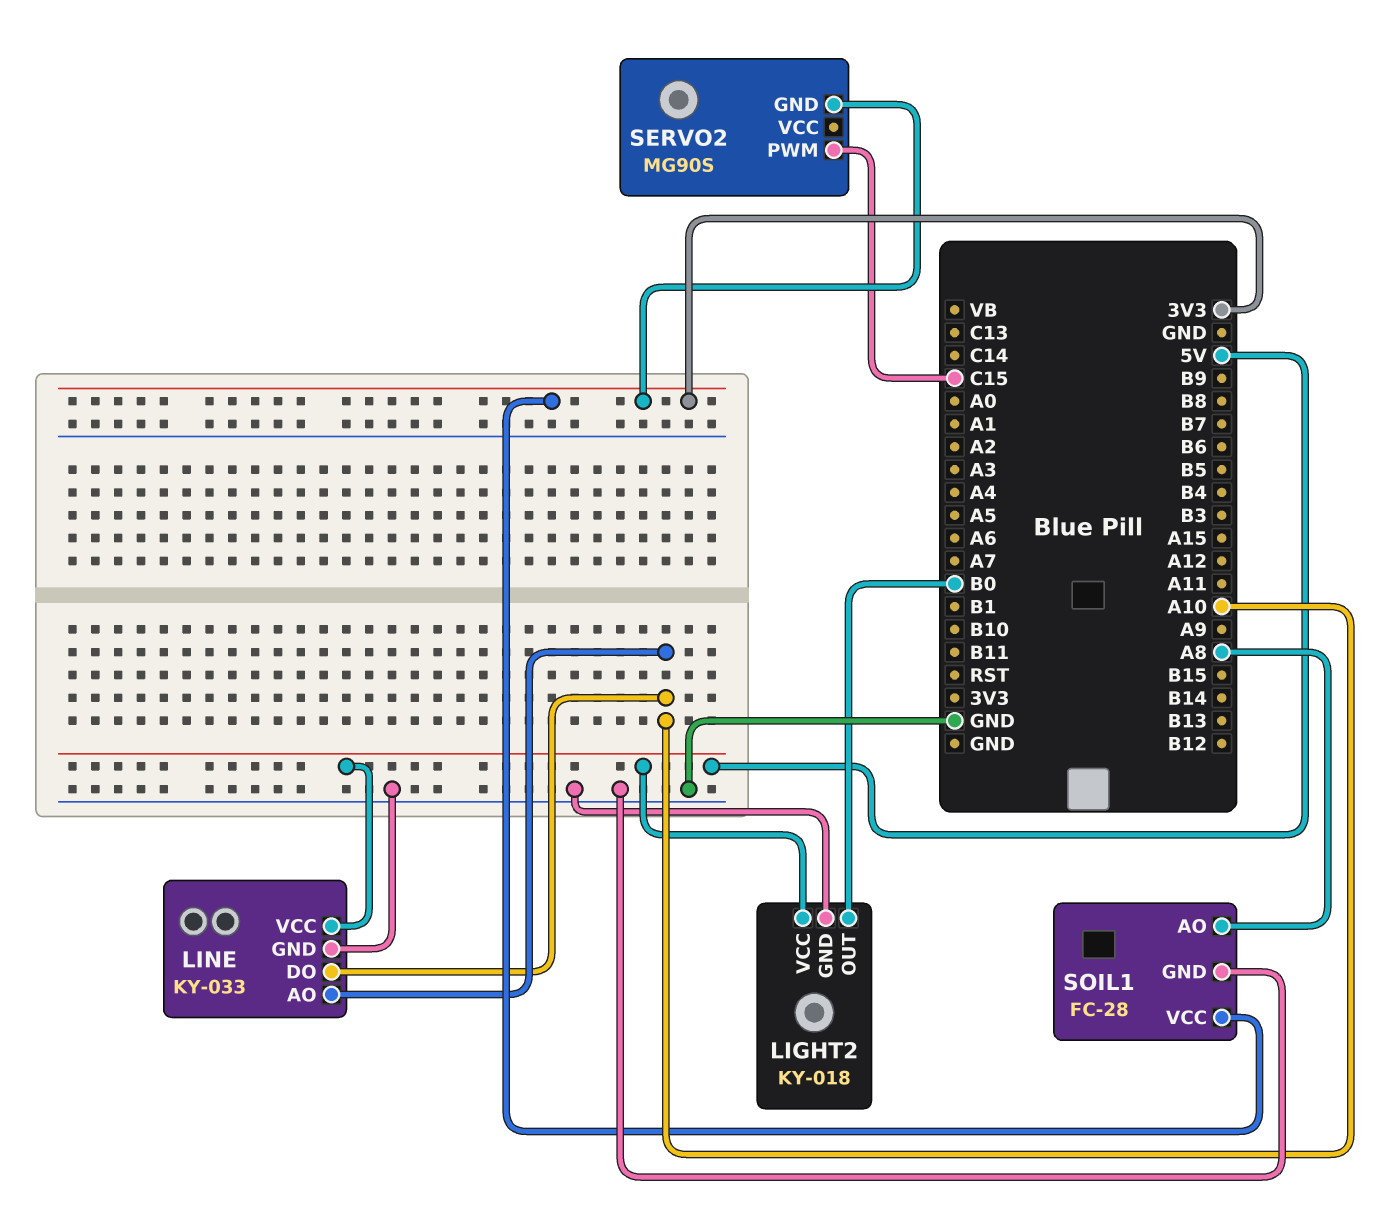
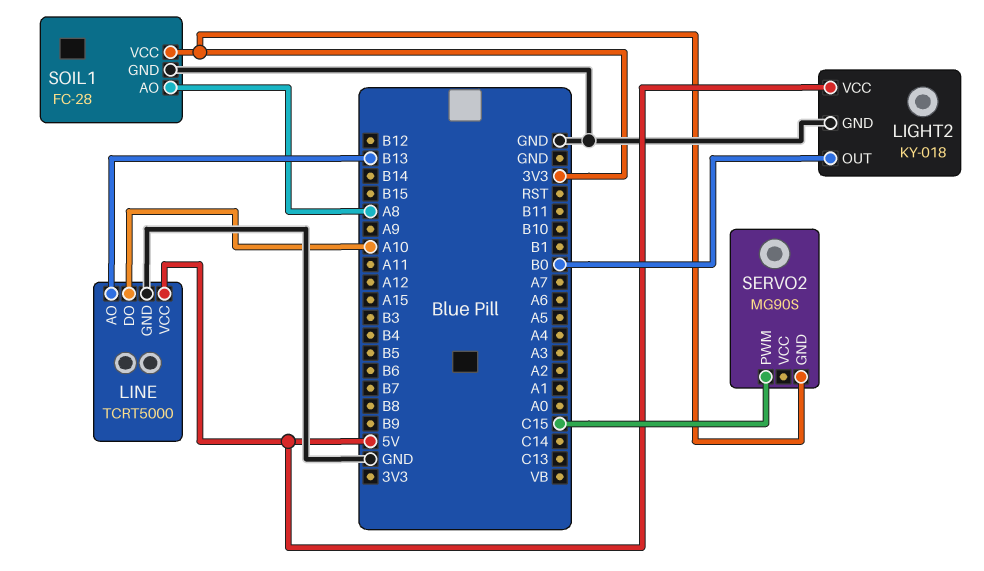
LINE: KY-033 -> TCRT5000
LINE pin AO: A10 -> B13

